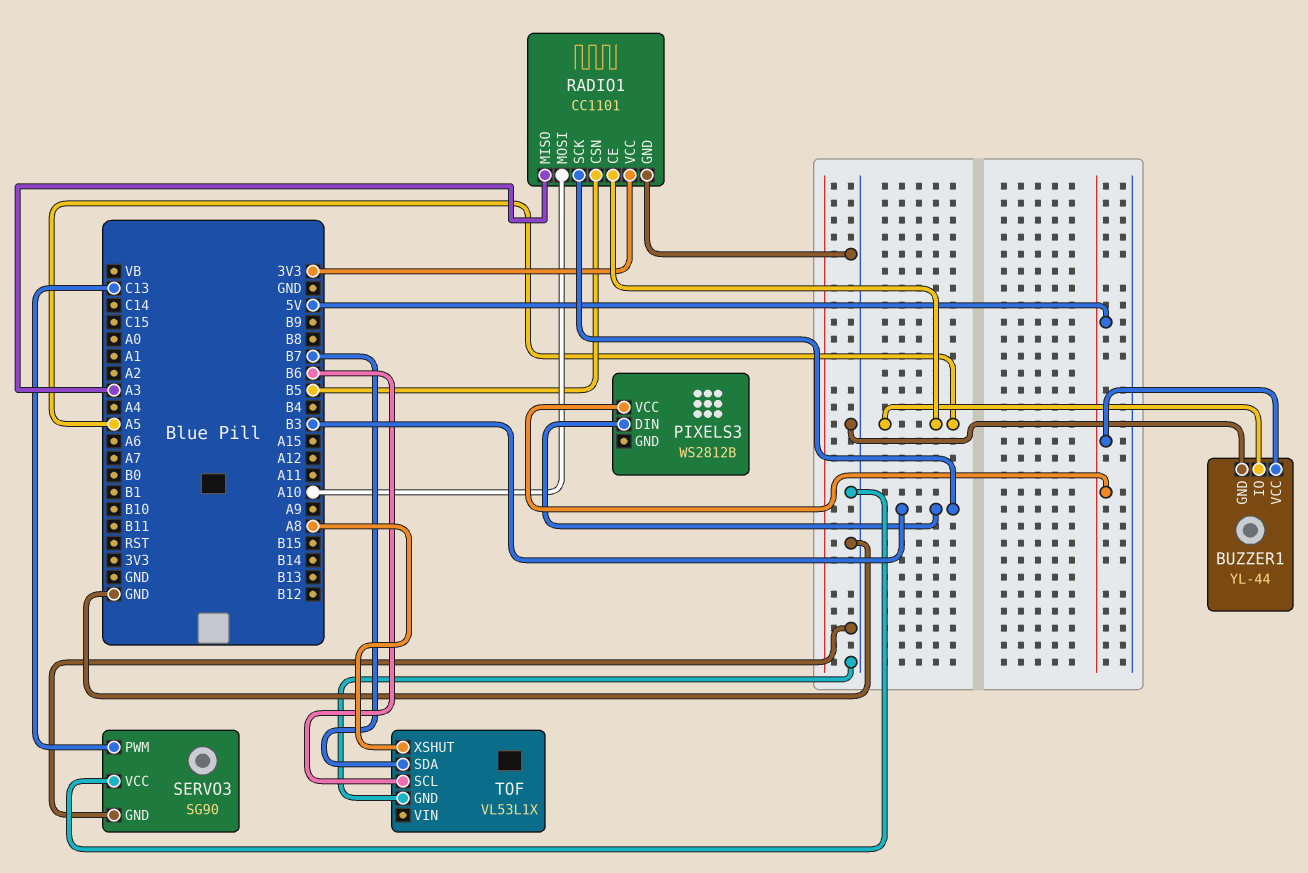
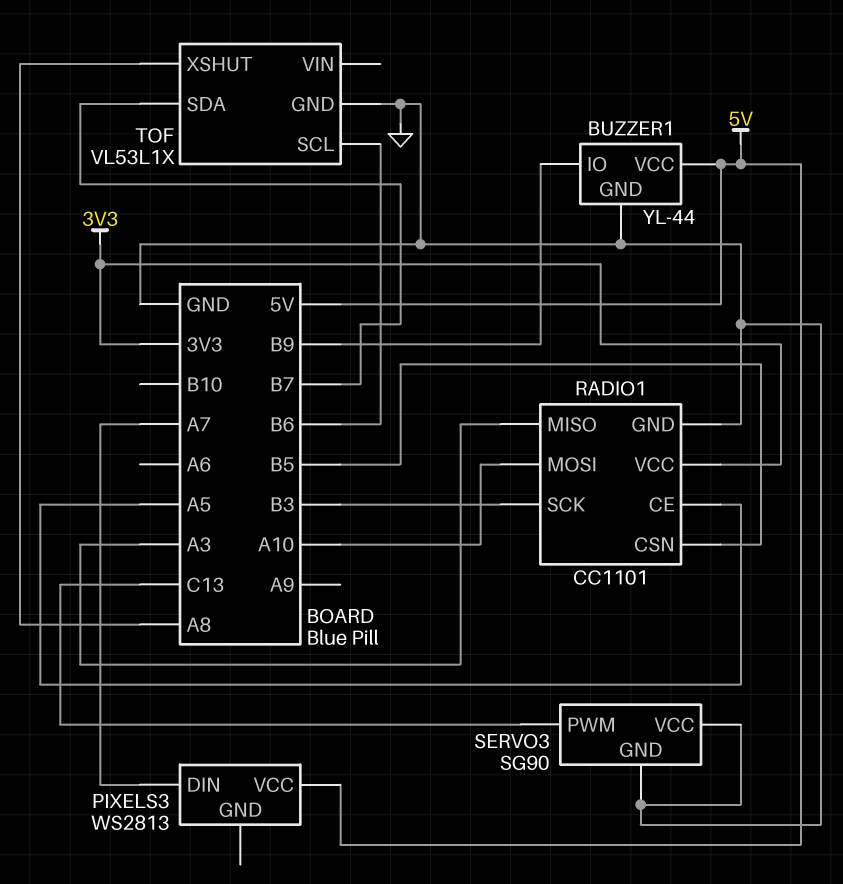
BUZZER1 pin IO: A5 -> B9
PIXELS3: WS2812B -> WS2813
PIXELS3 pin DIN: B3 -> A7

